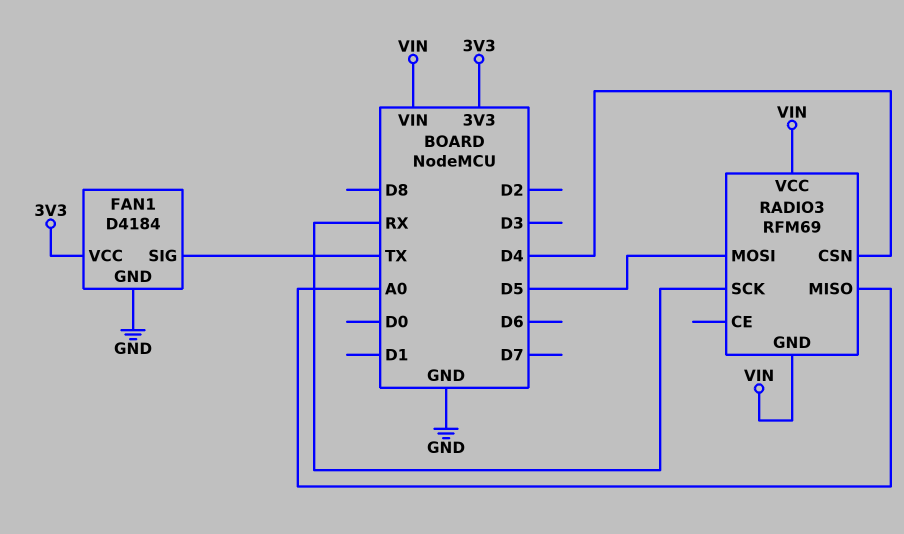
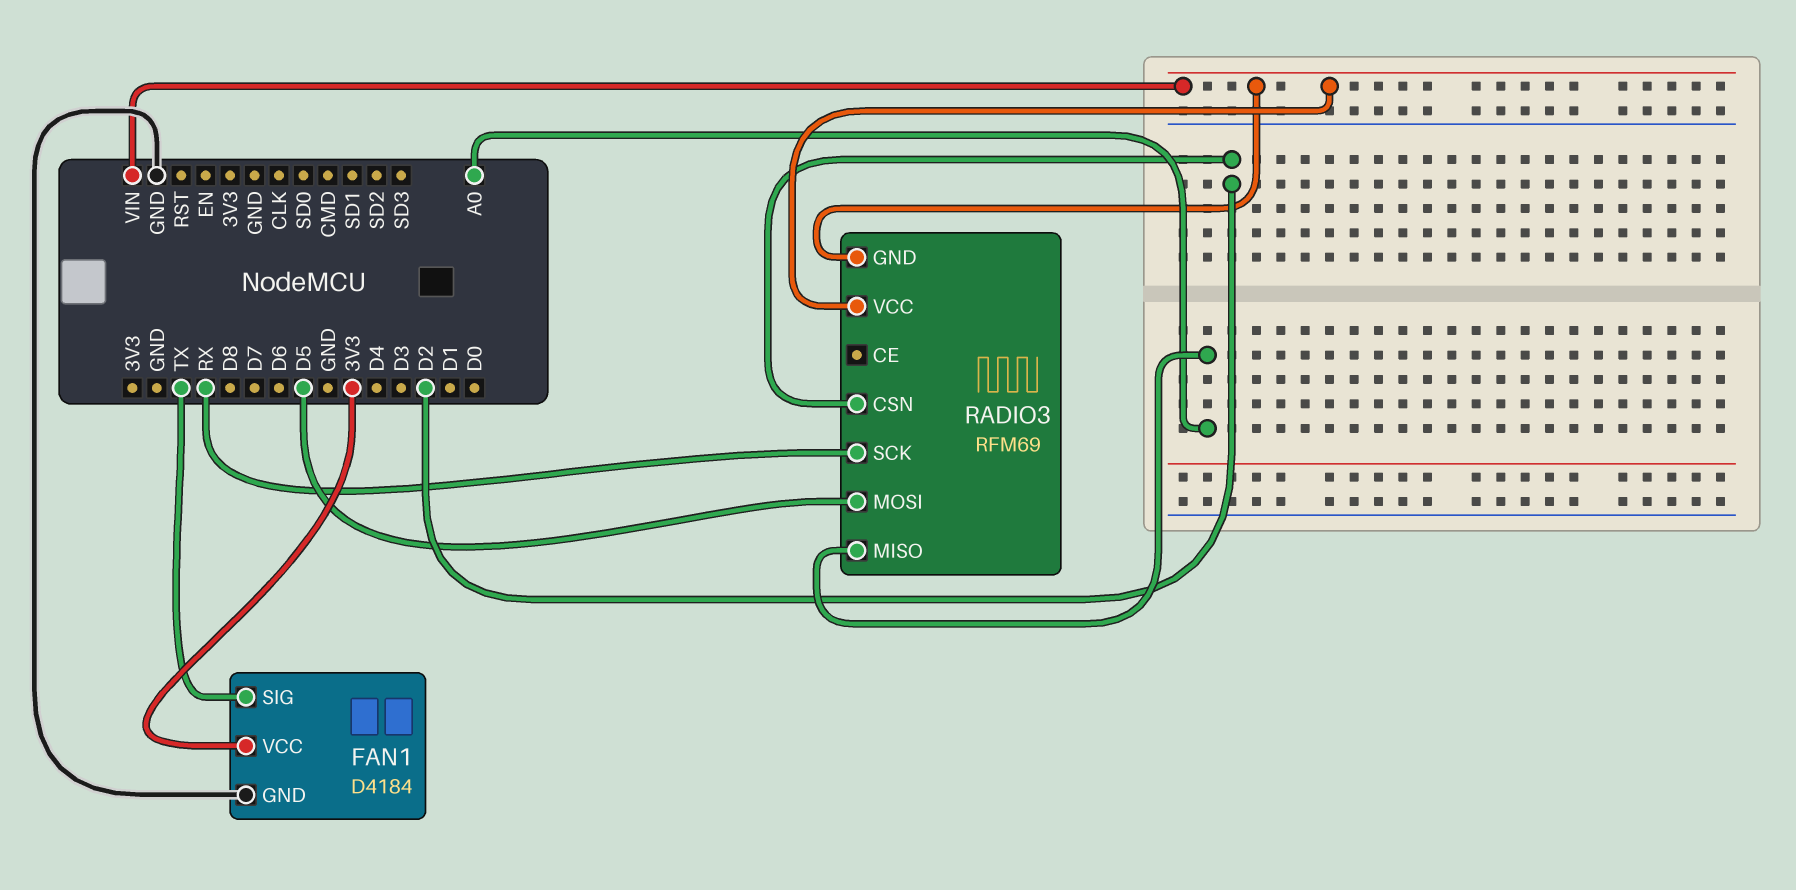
RADIO3 pin CSN: D4 -> D2

